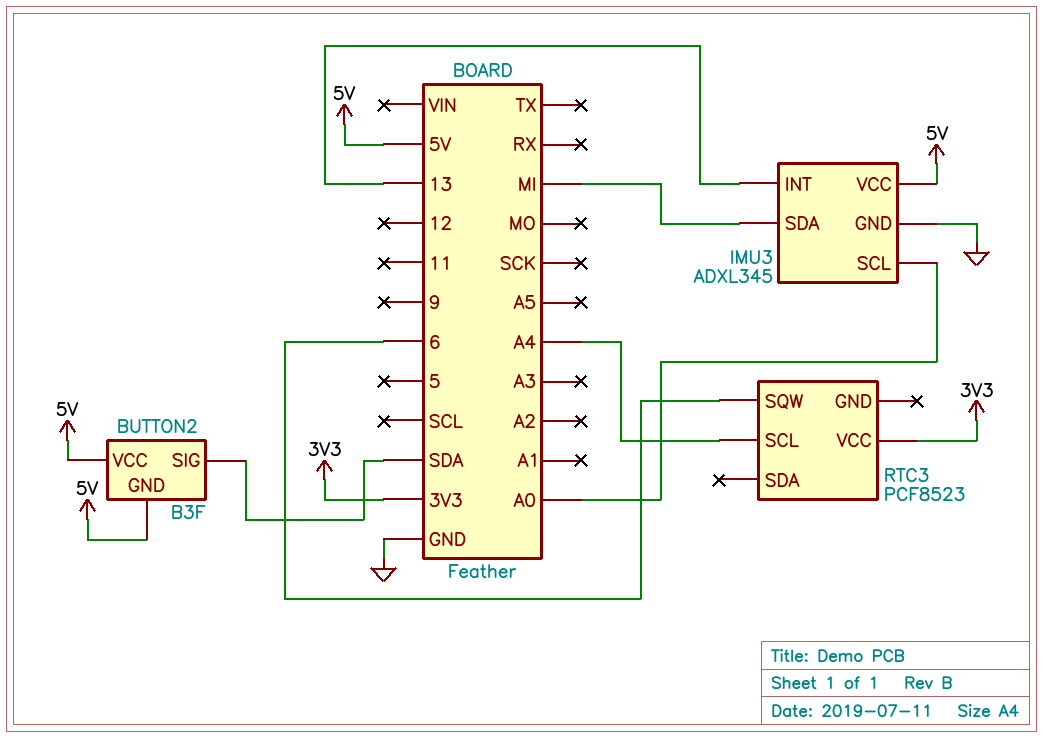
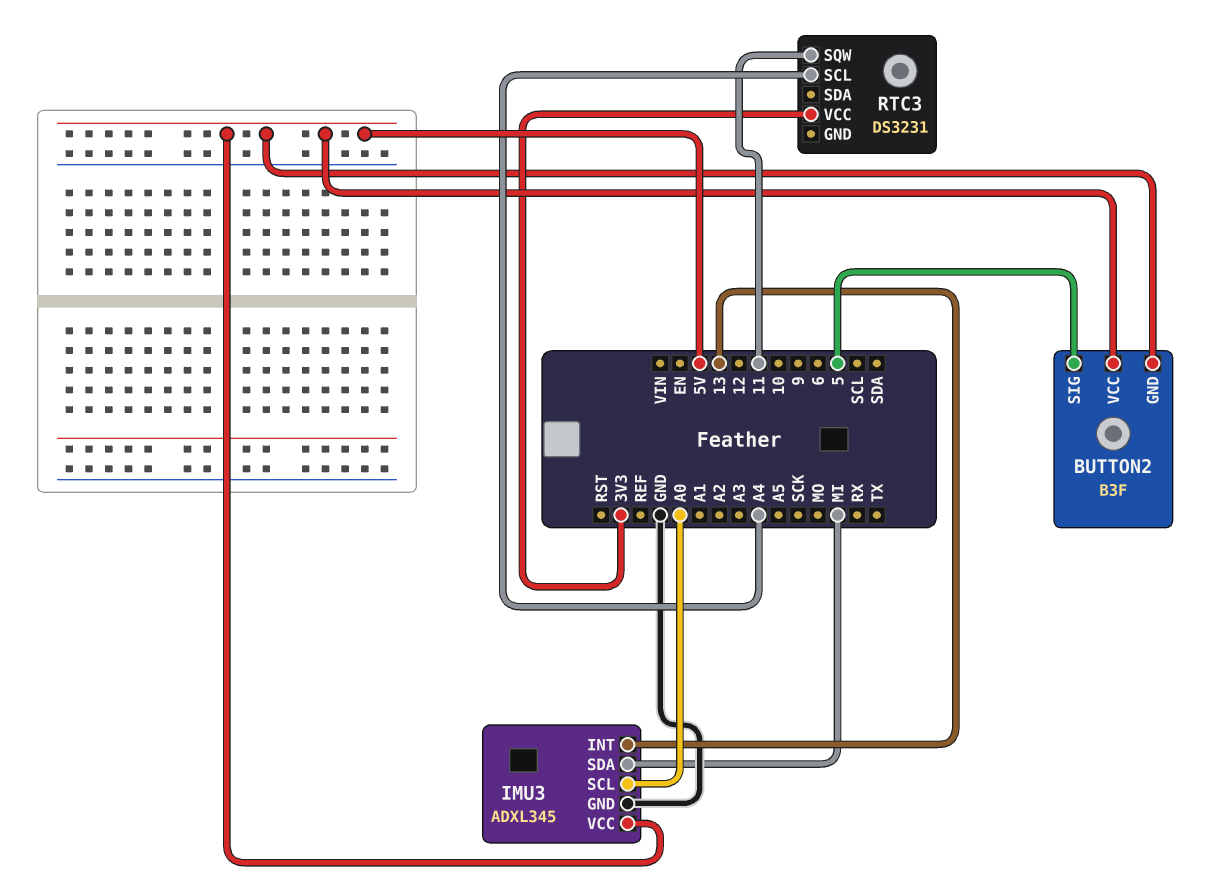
BUTTON2 pin SIG: SDA -> 5
RTC3: PCF8523 -> DS3231
RTC3 pin SQW: 6 -> 11

